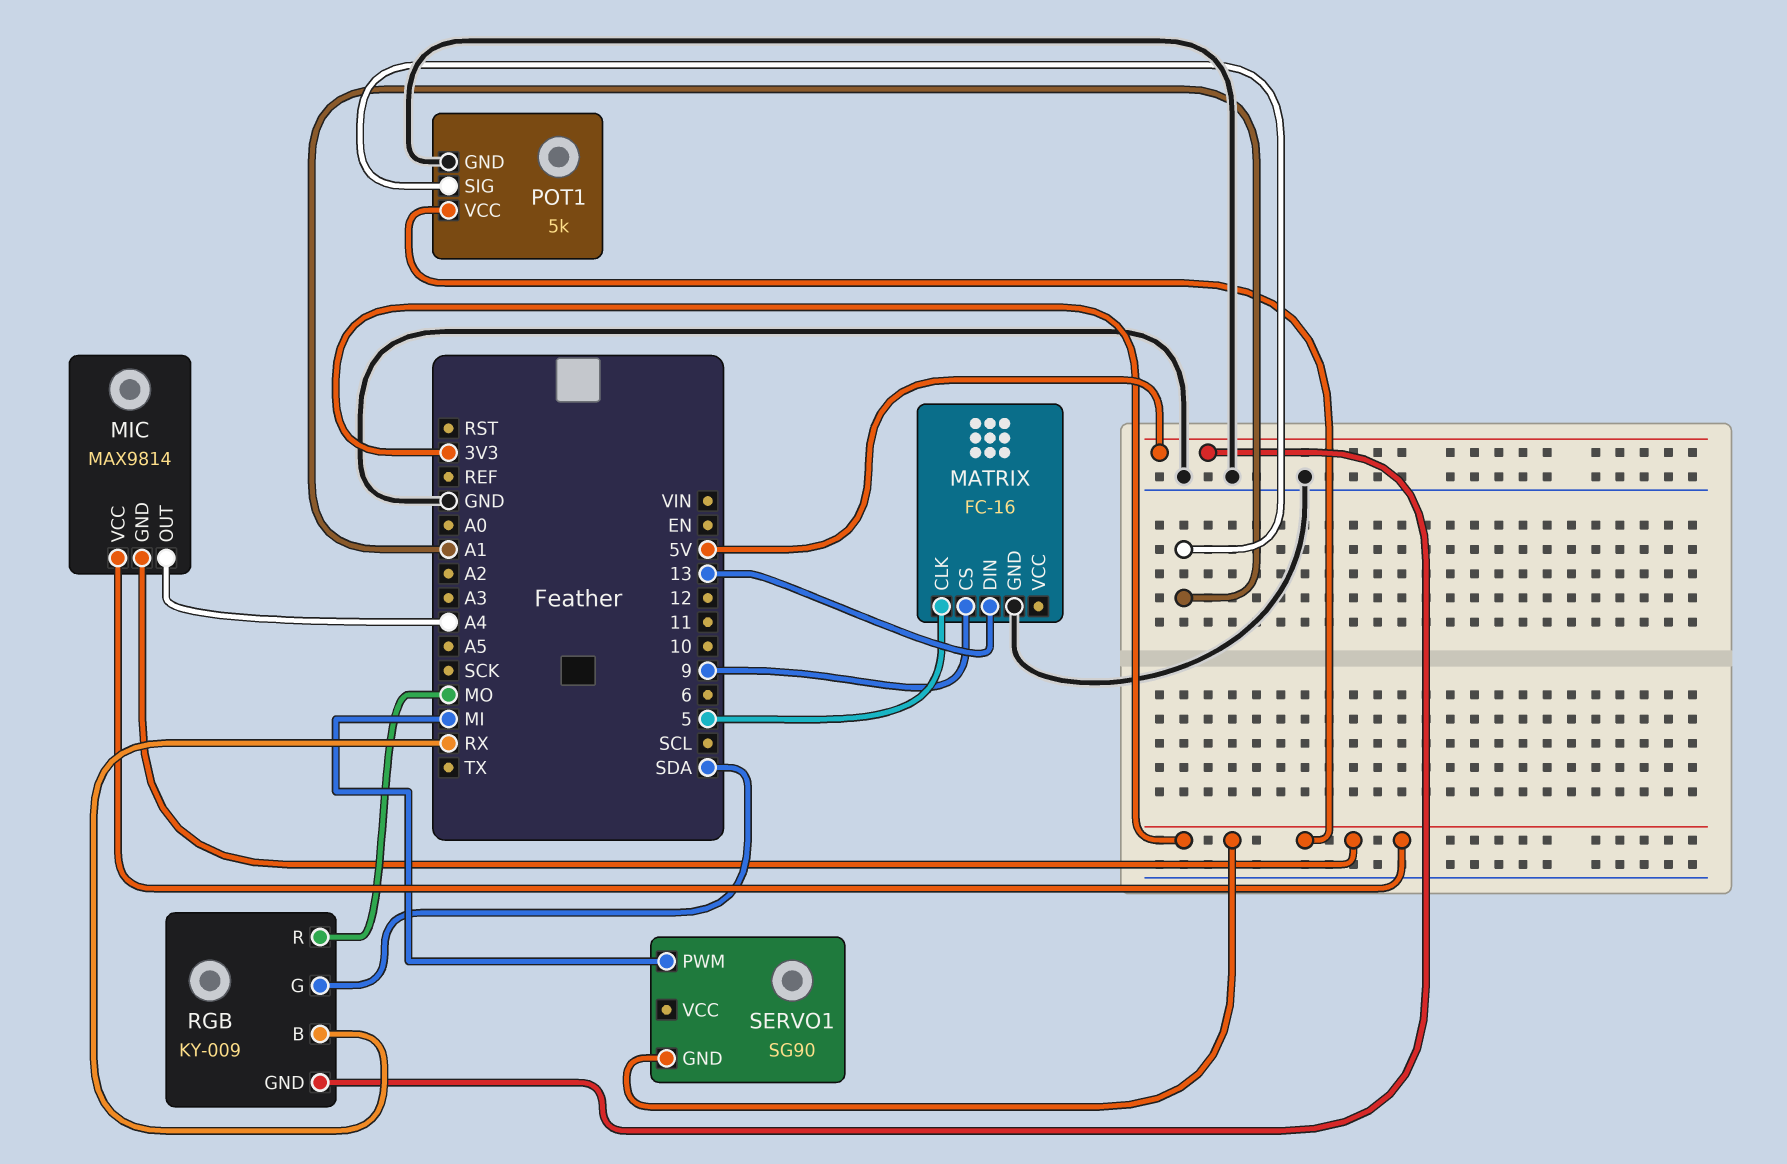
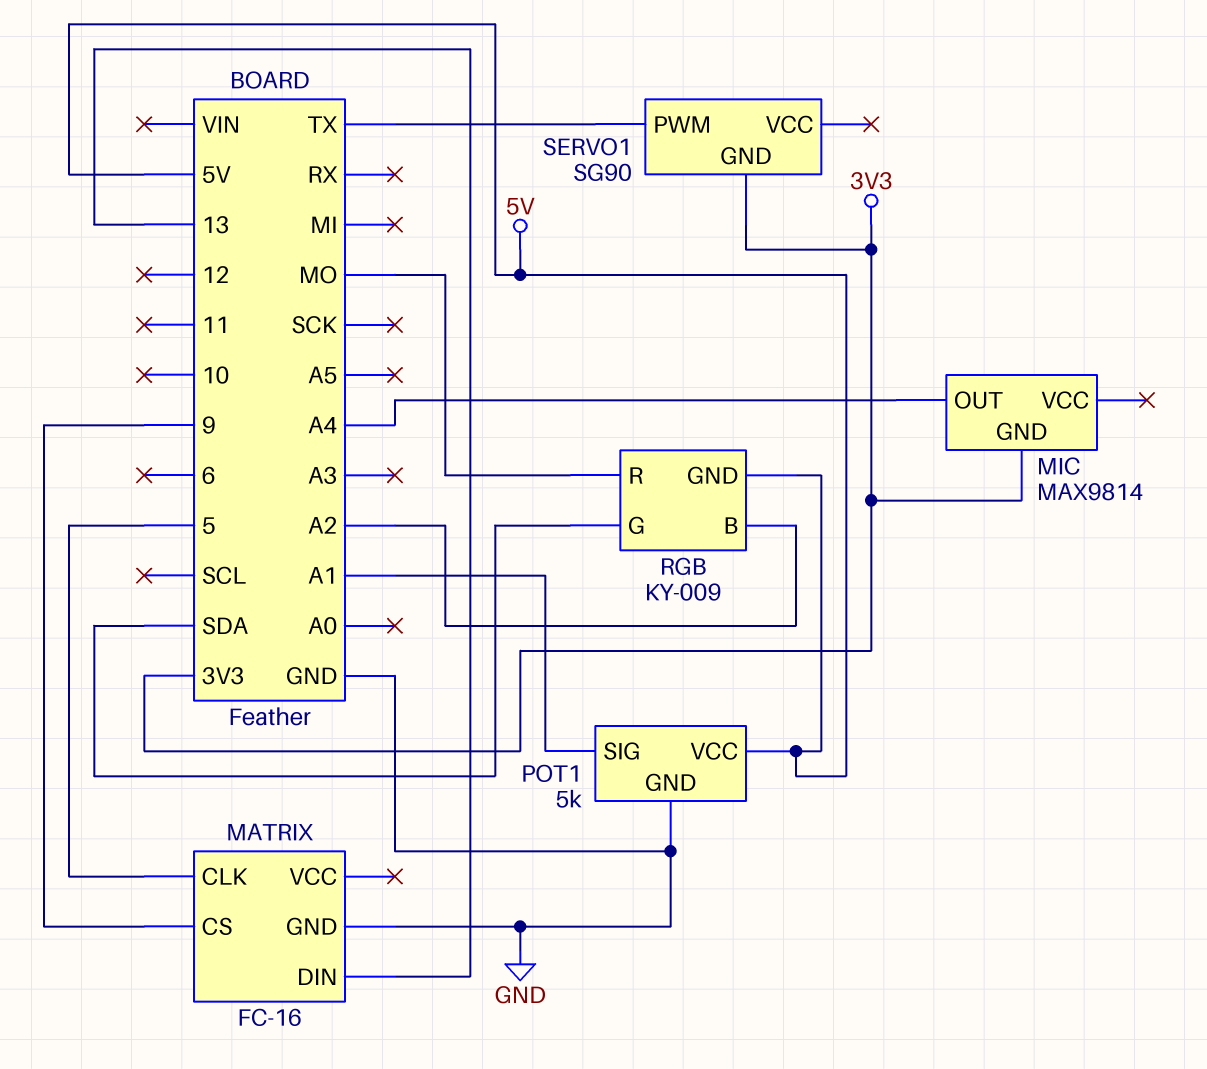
MIC pin VCC: 3V3 -> none
POT1 pin VCC: 3V3 -> 5V
RGB pin B: RX -> A2
SERVO1 pin PWM: MI -> TX

